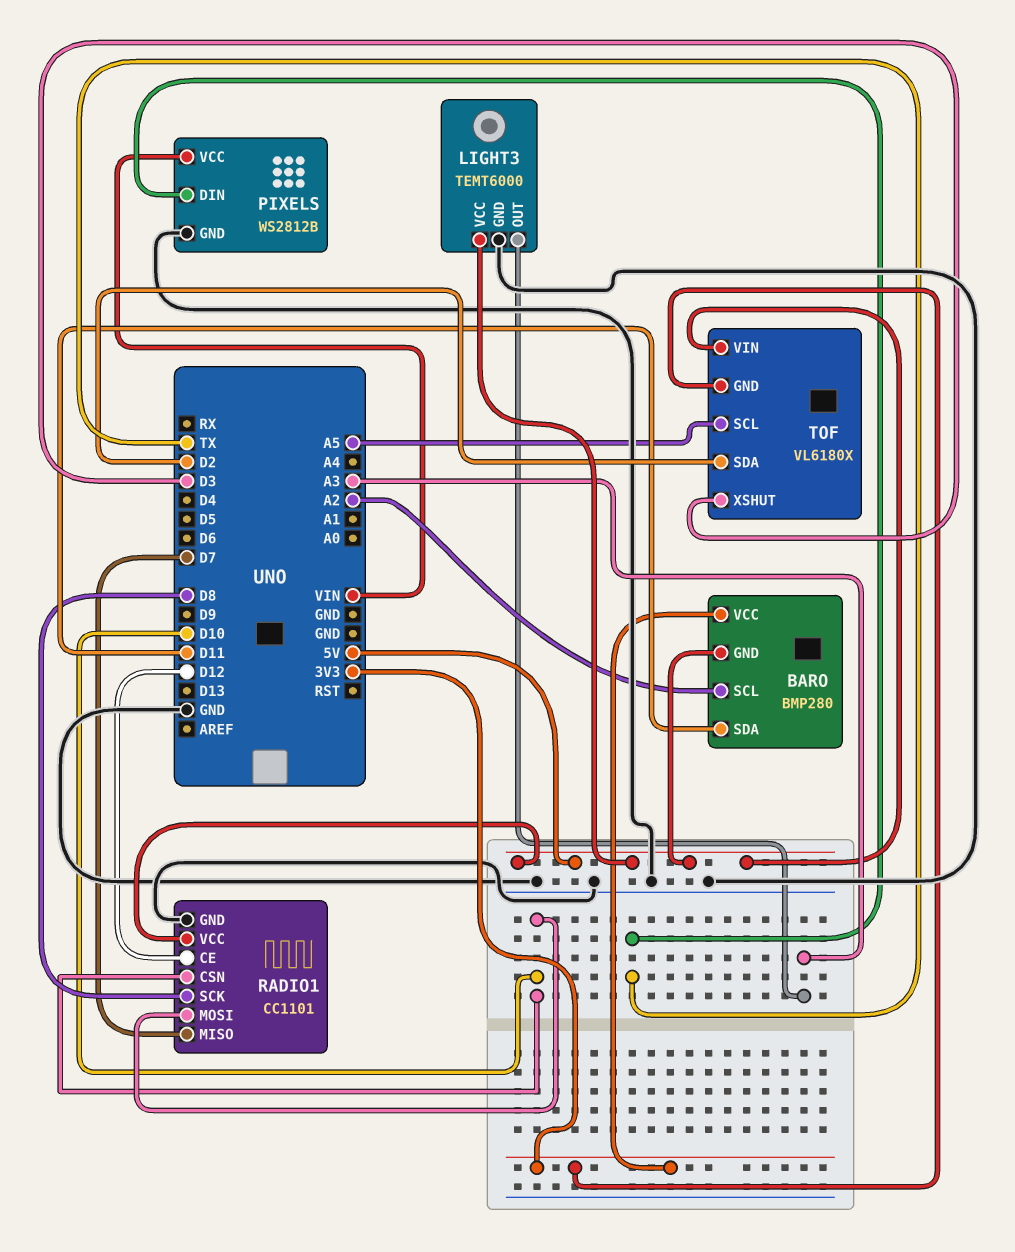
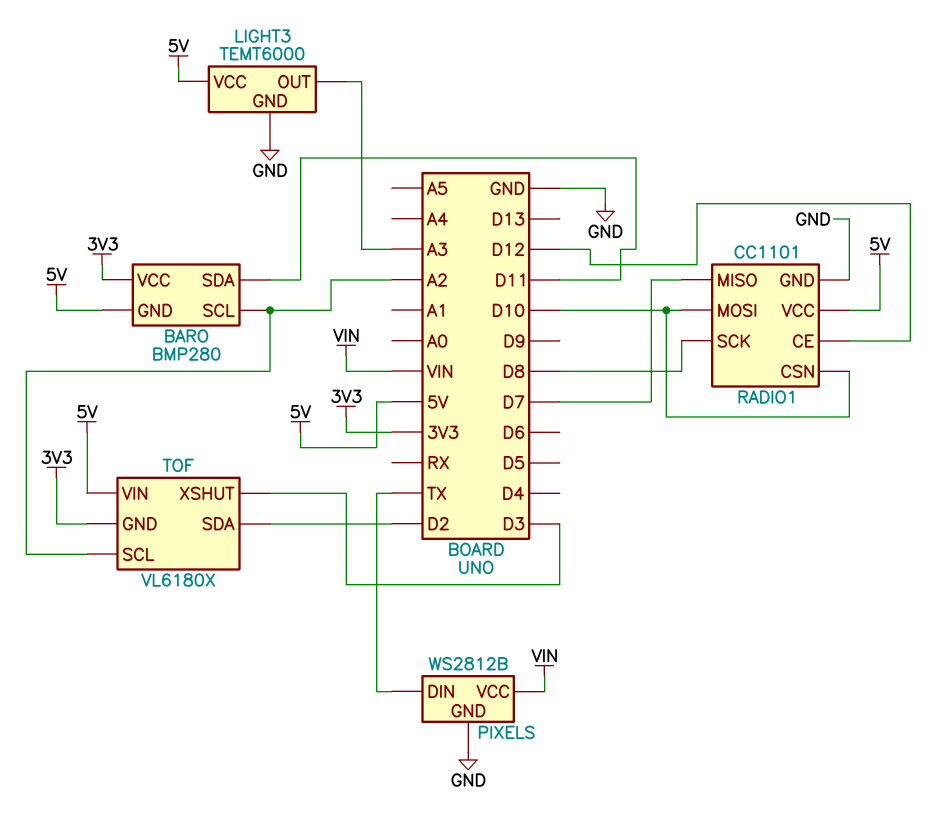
TOF pin SCL: A5 -> A2

